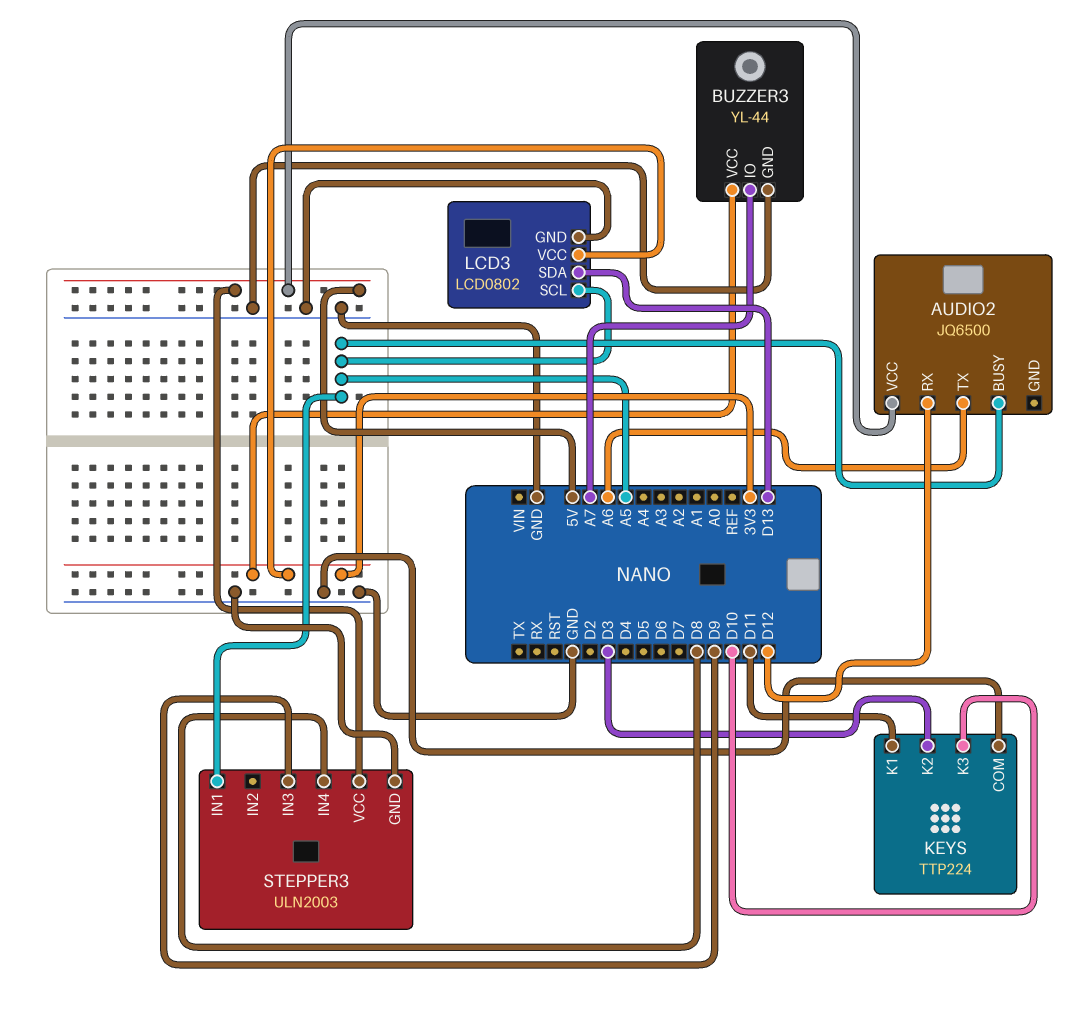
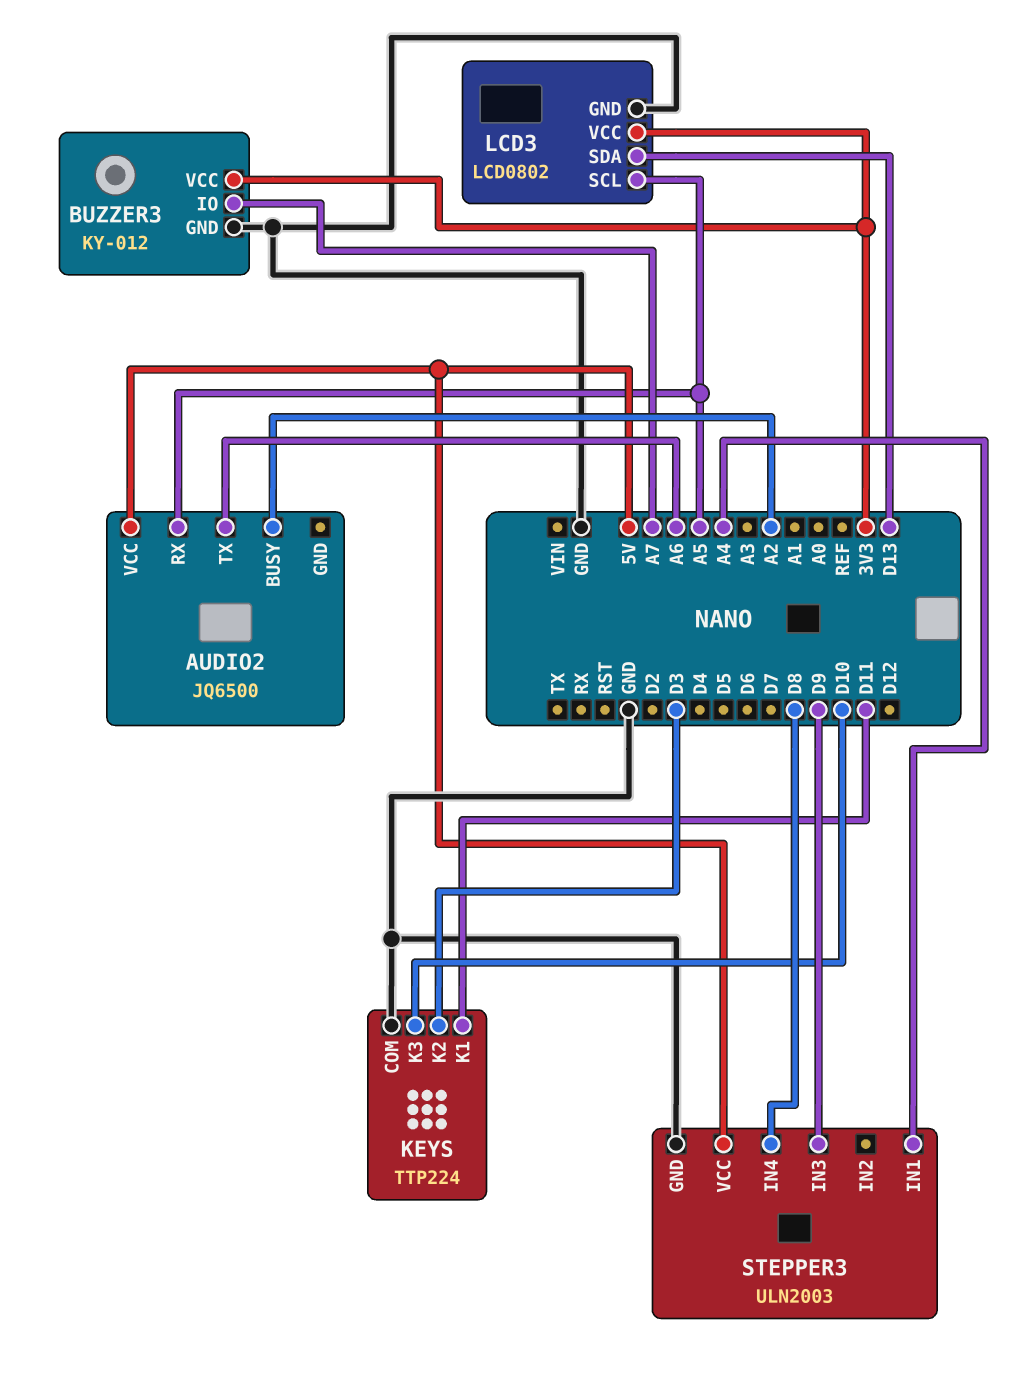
AUDIO2 pin BUSY: A5 -> A2
AUDIO2 pin RX: D12 -> A5
BUZZER3: YL-44 -> KY-012
STEPPER3 pin IN1: A5 -> A4

